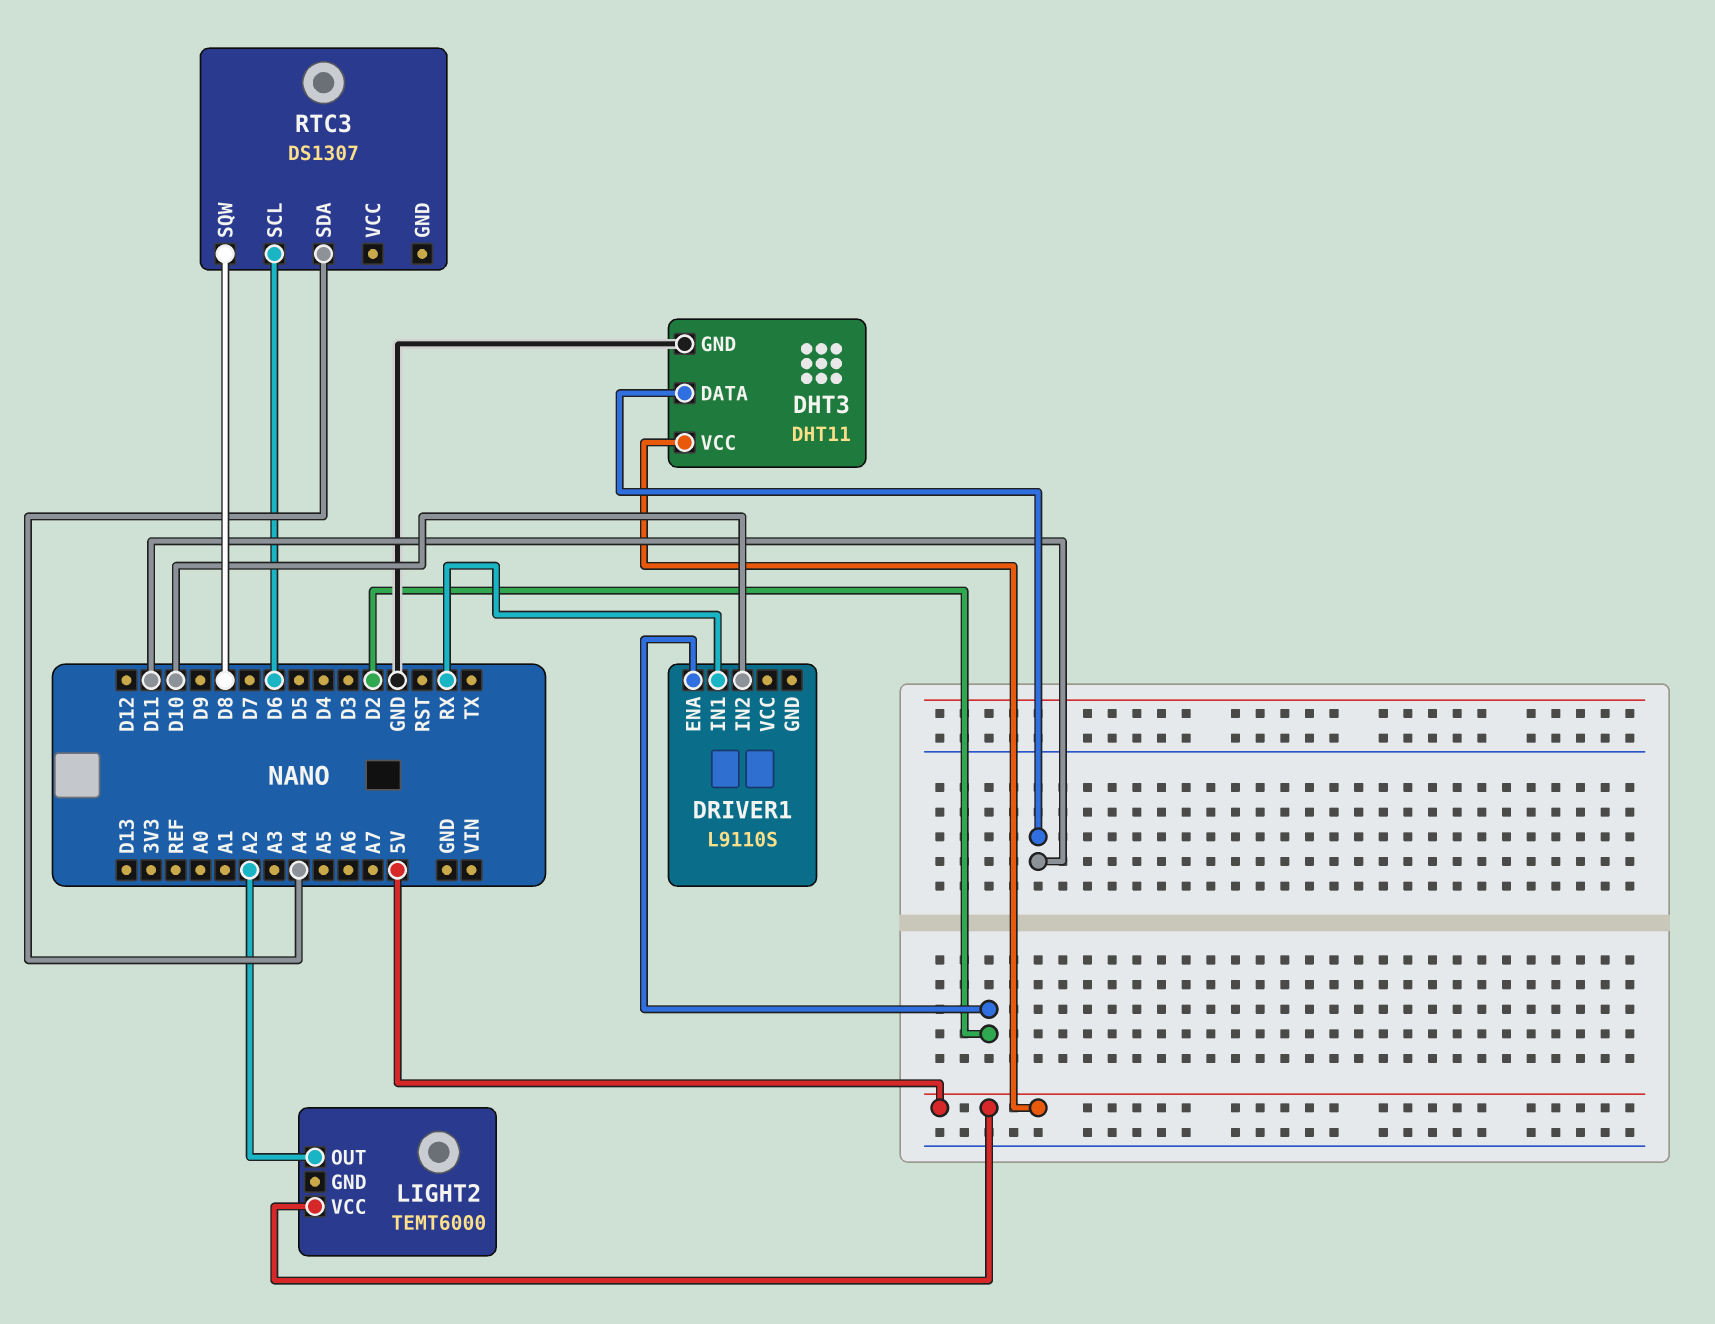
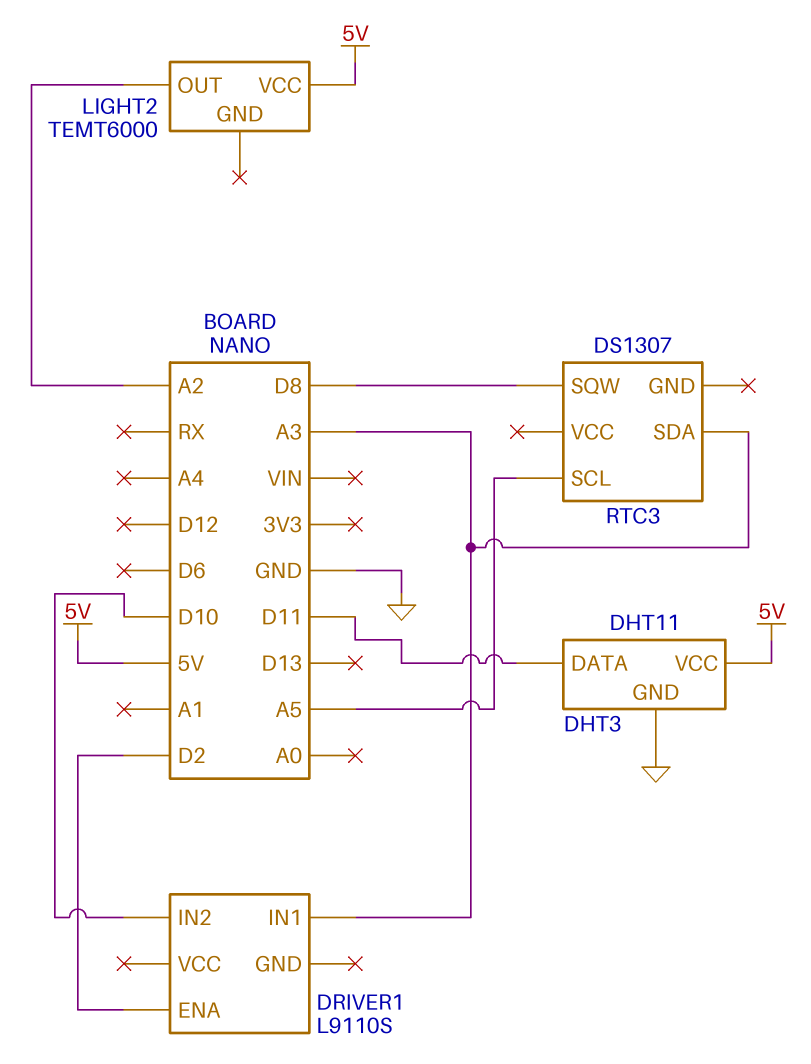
DRIVER1 pin IN1: RX -> A3
RTC3 pin SCL: D6 -> A5
RTC3 pin SDA: A4 -> A3

